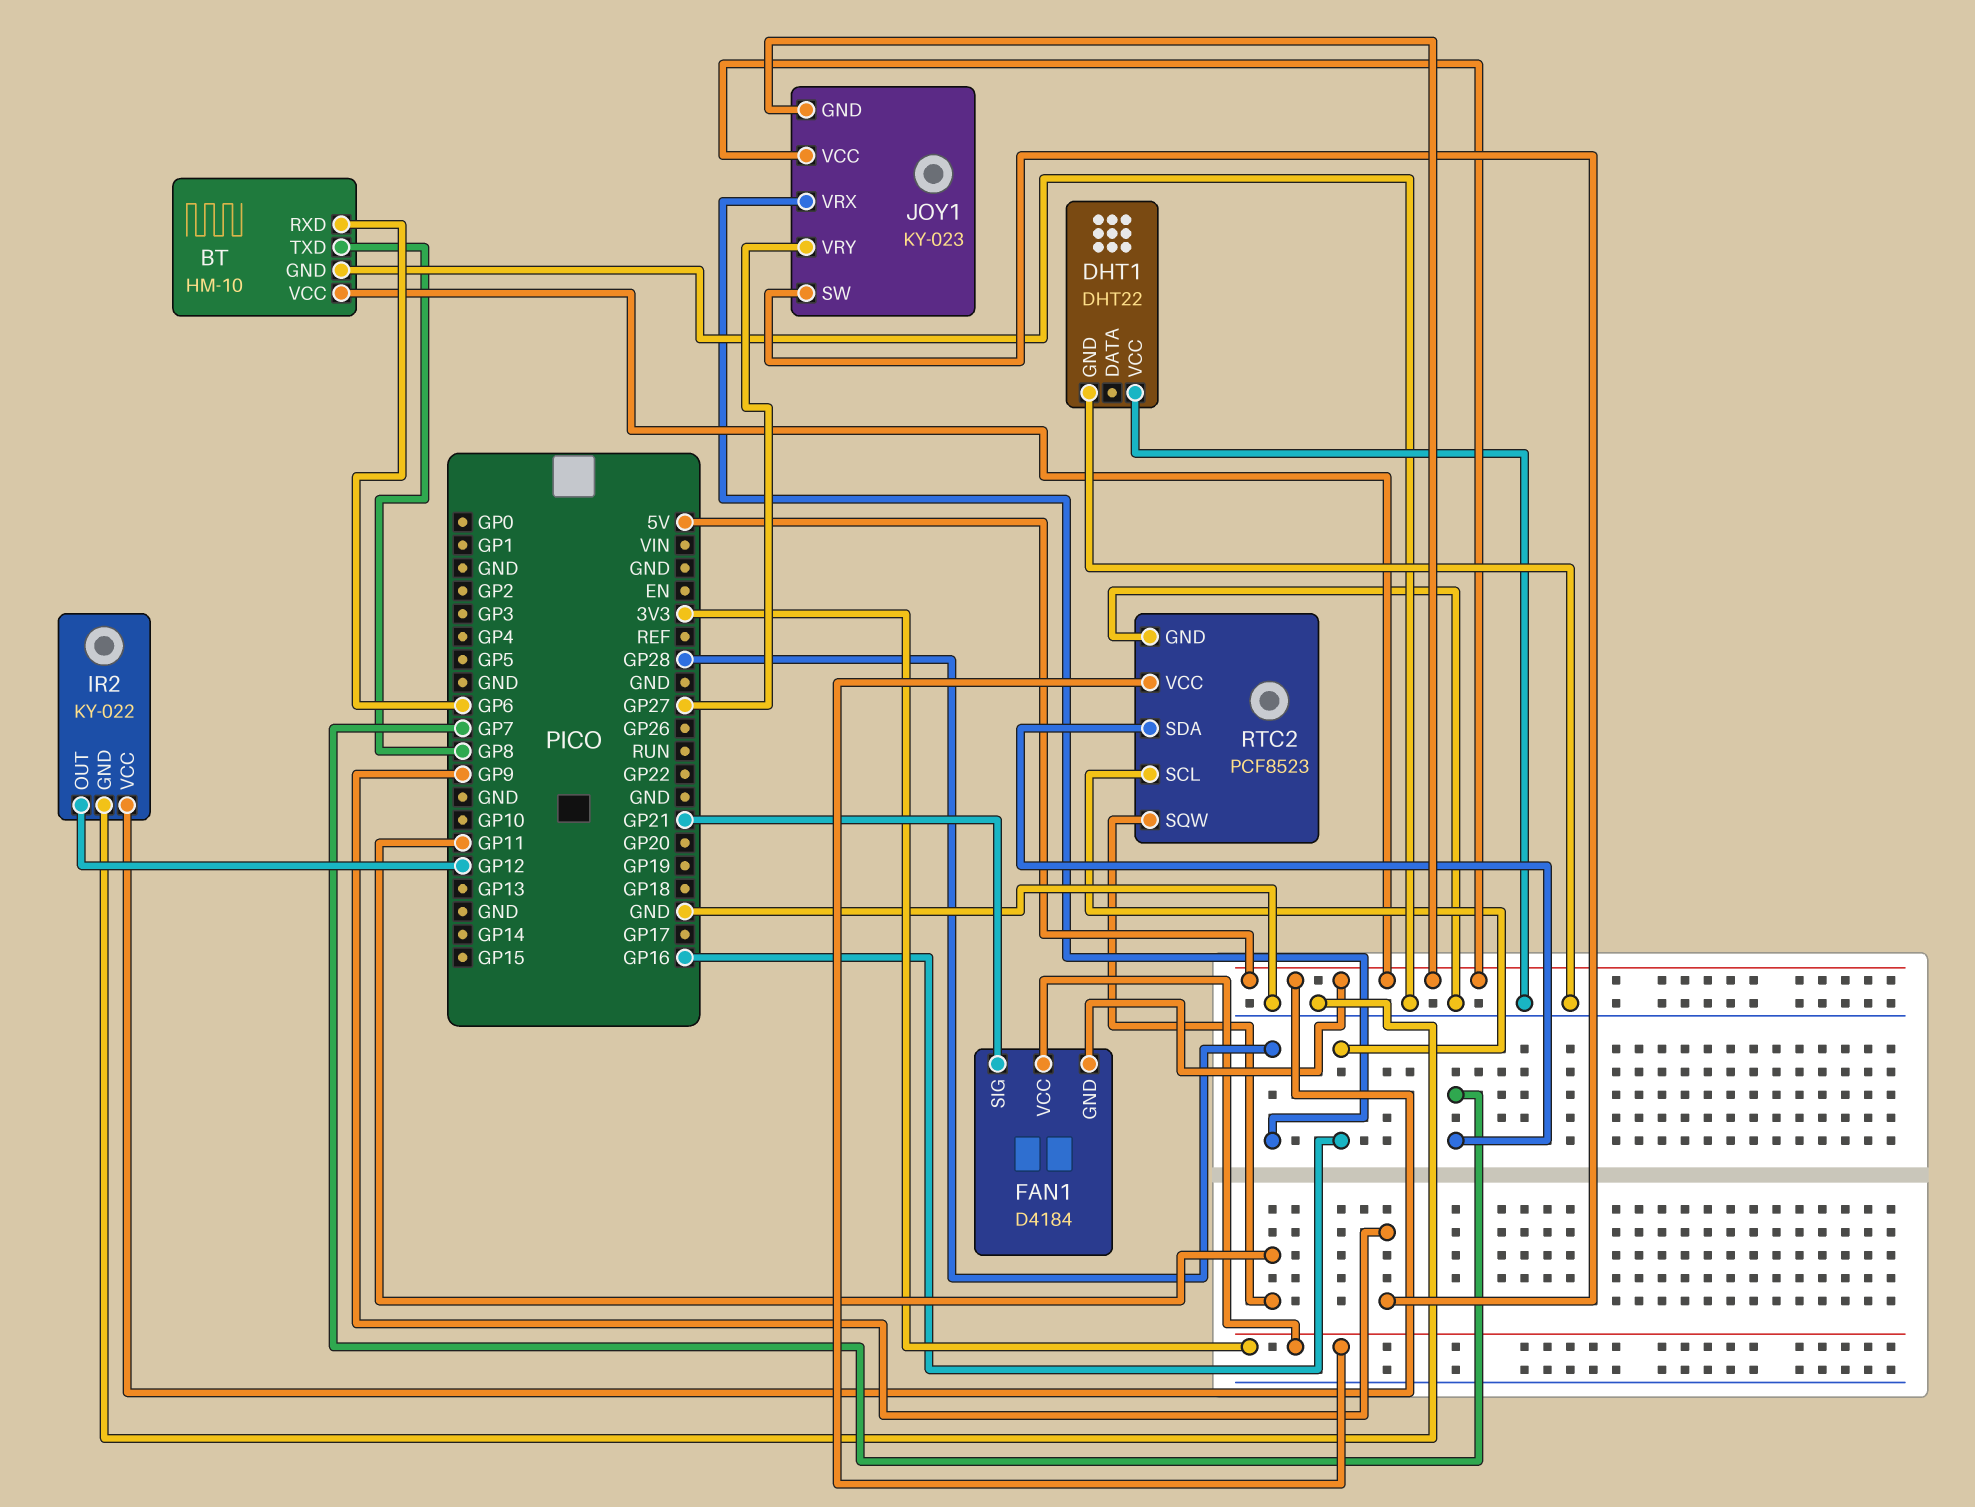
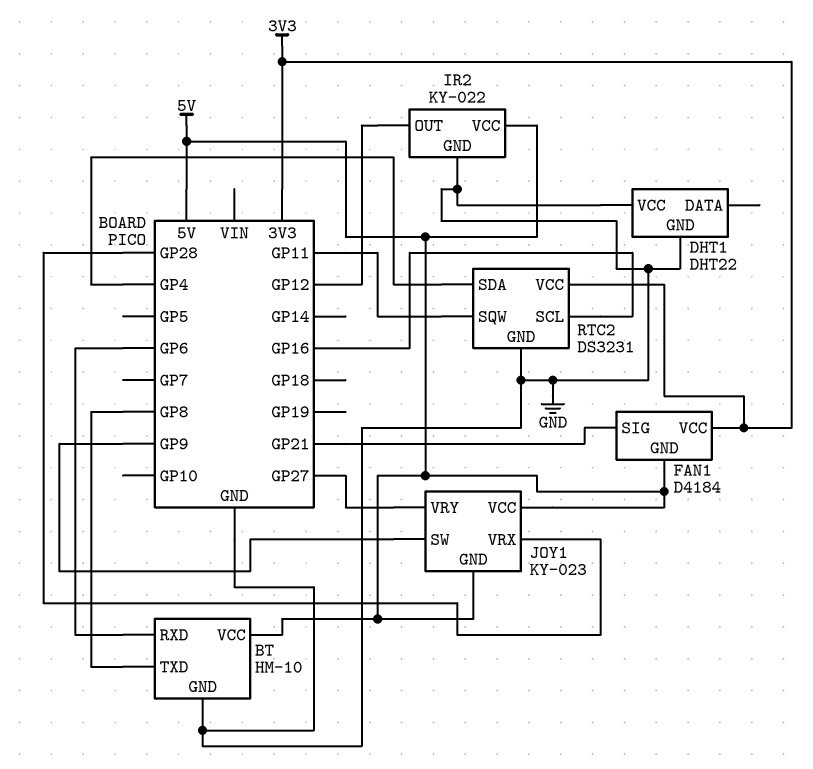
RTC2: PCF8523 -> DS3231
RTC2 pin SDA: GP7 -> GP4

